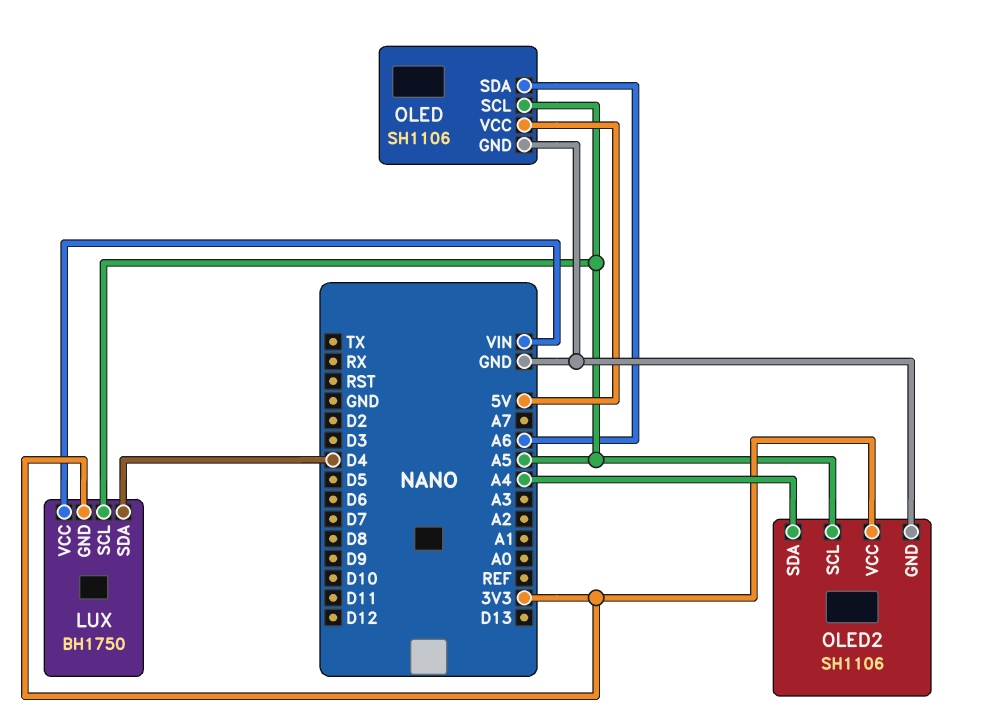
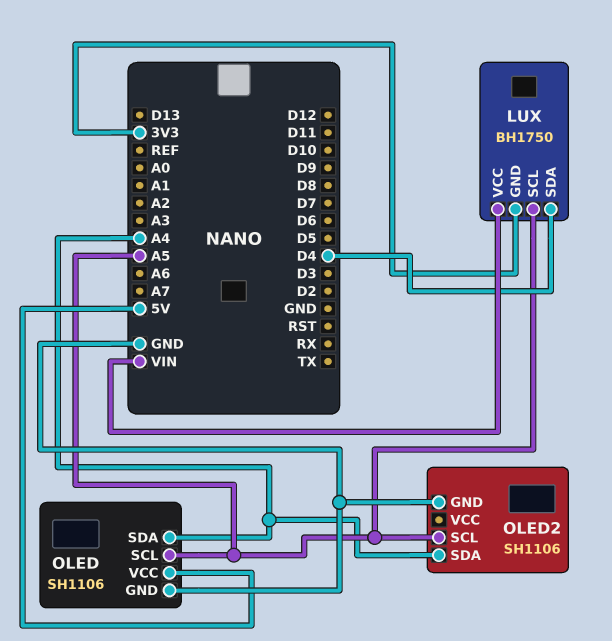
OLED pin SDA: A6 -> A4
OLED2 pin VCC: 3V3 -> none

